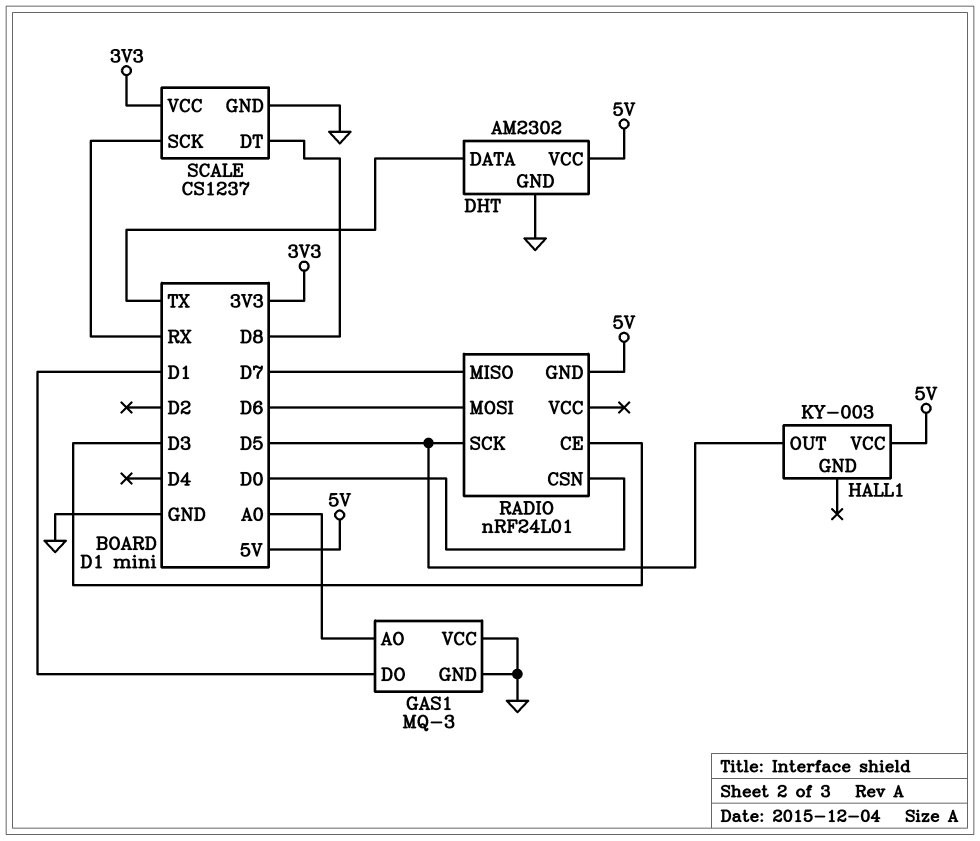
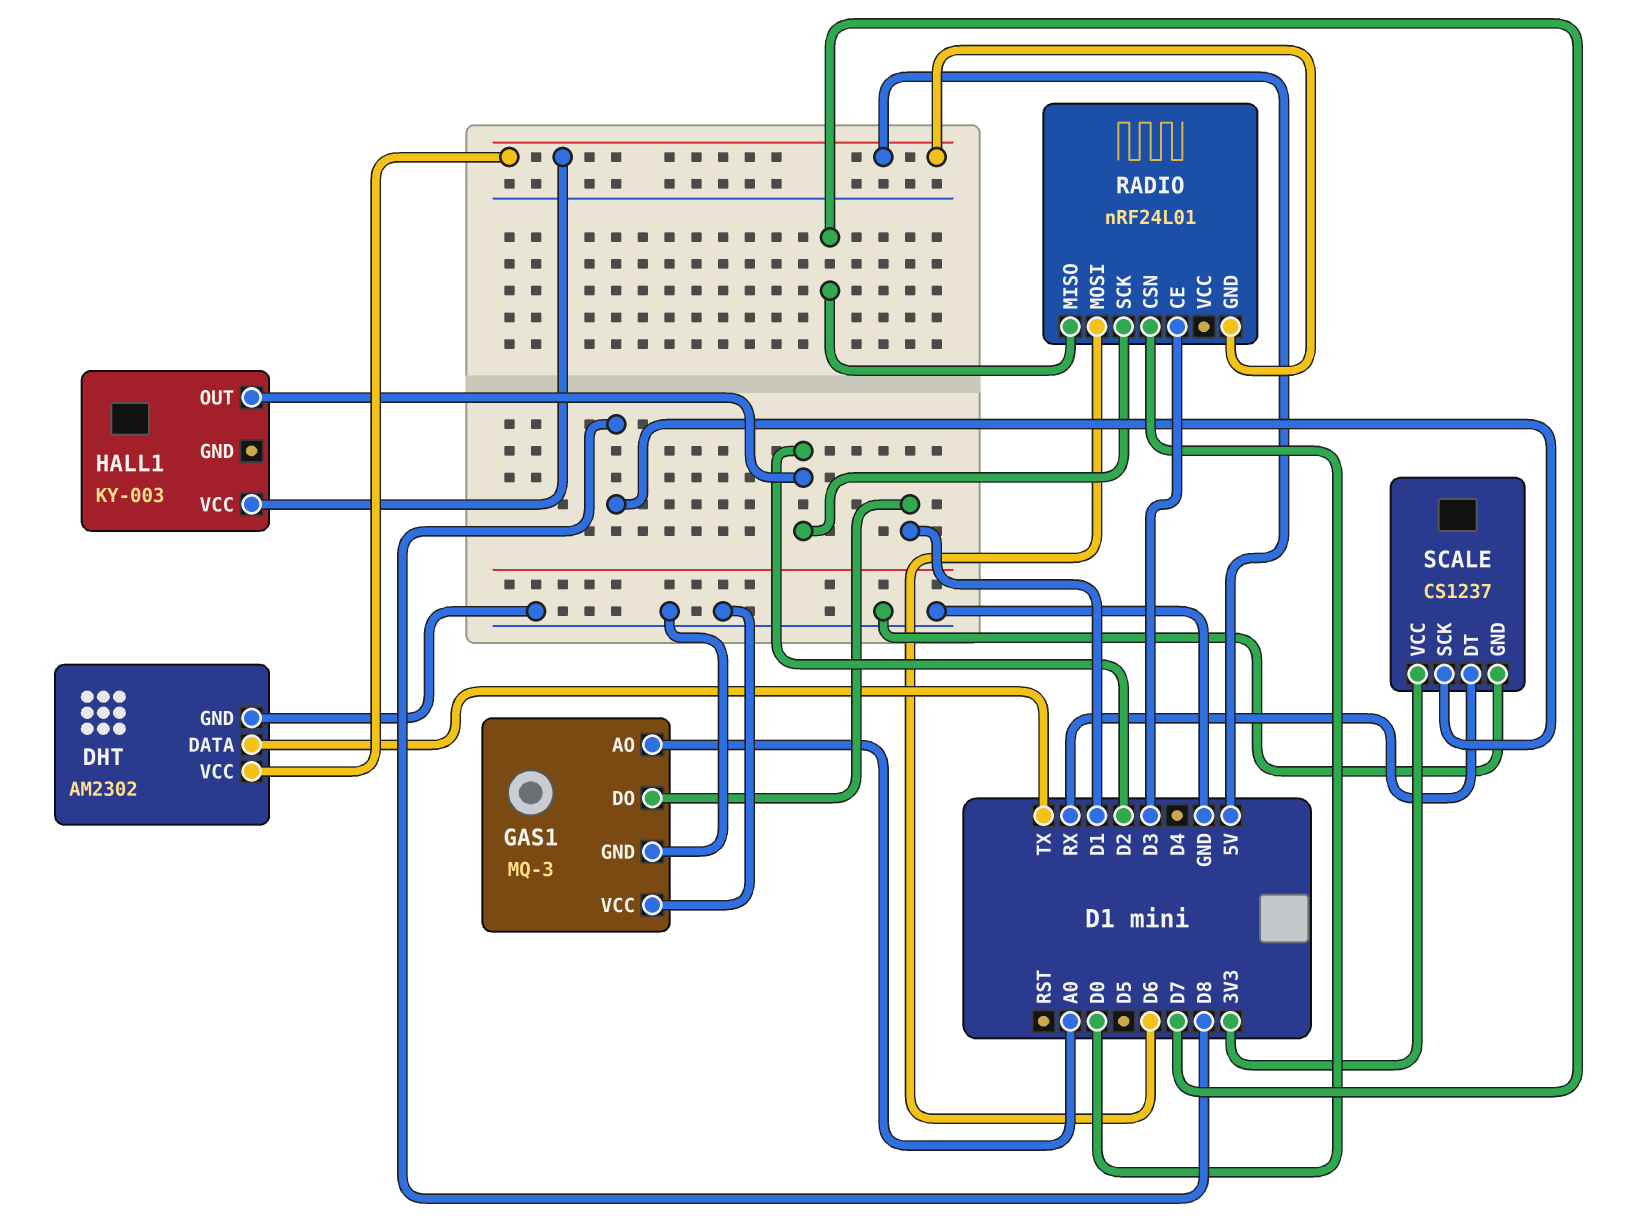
HALL1 pin OUT: D5 -> D2
RADIO pin SCK: D5 -> D2
SCALE pin DT: D8 -> RX
SCALE pin SCK: RX -> D8

